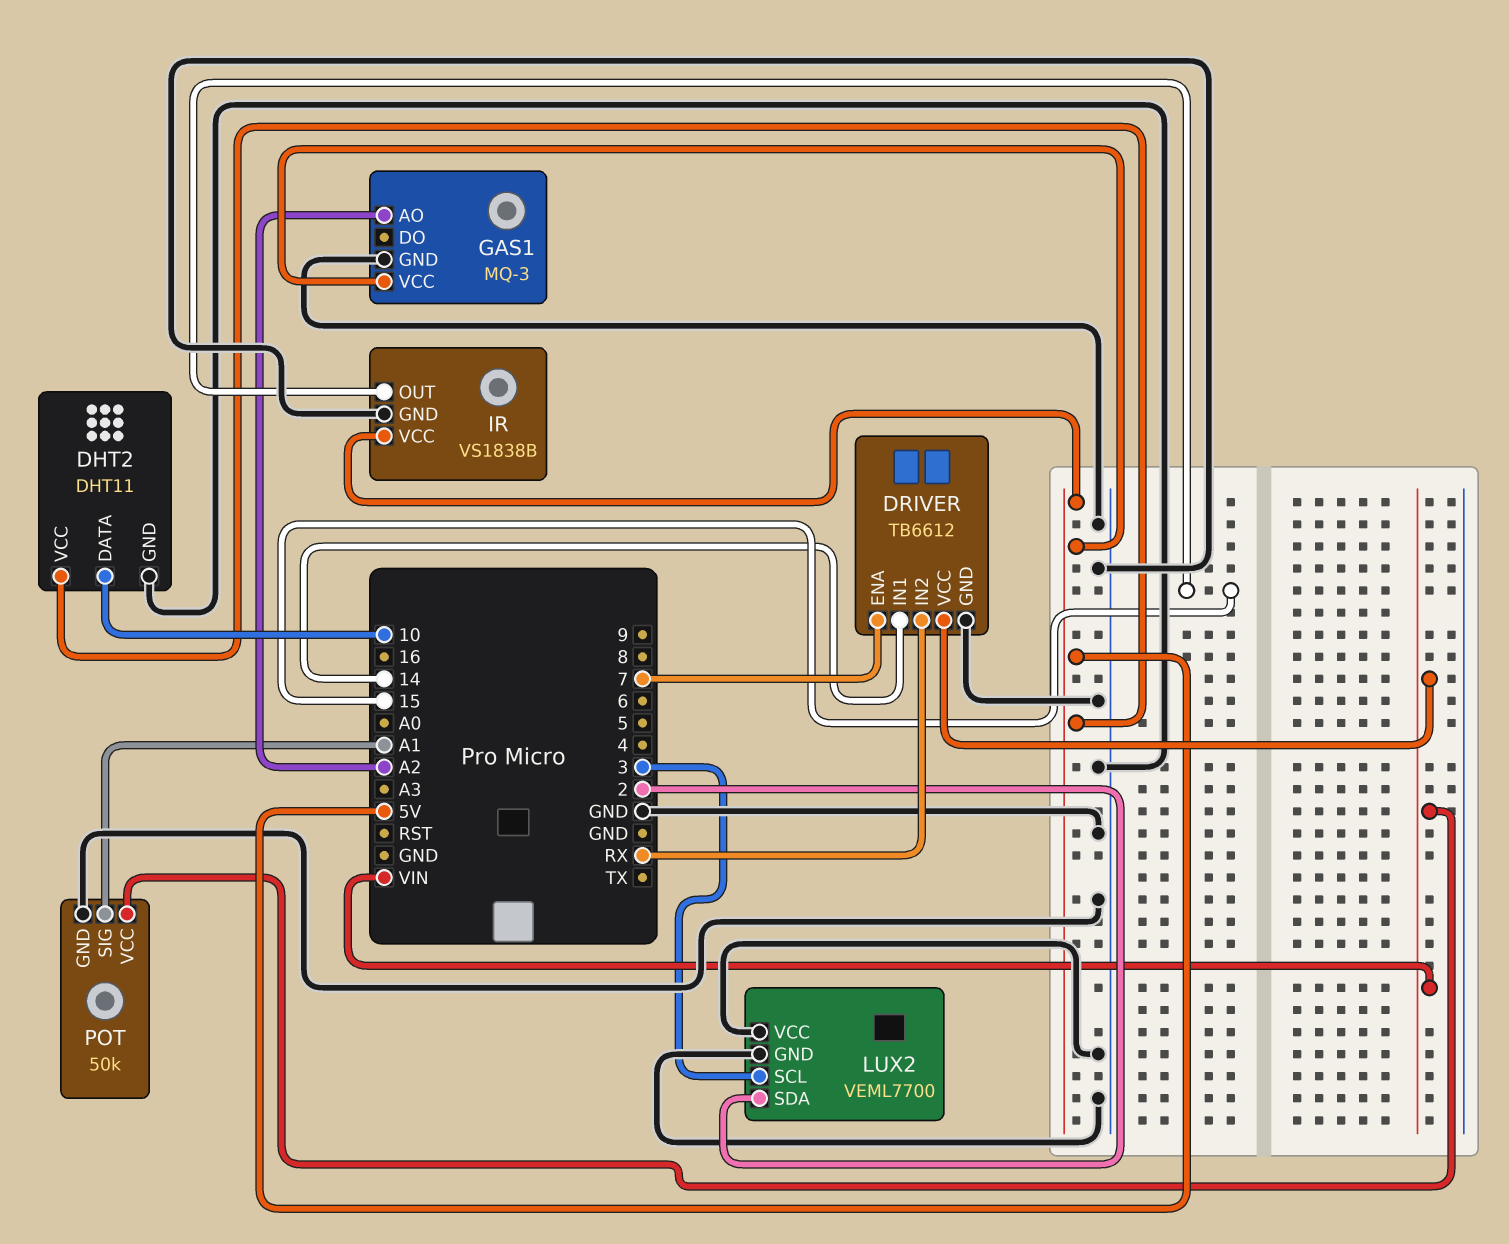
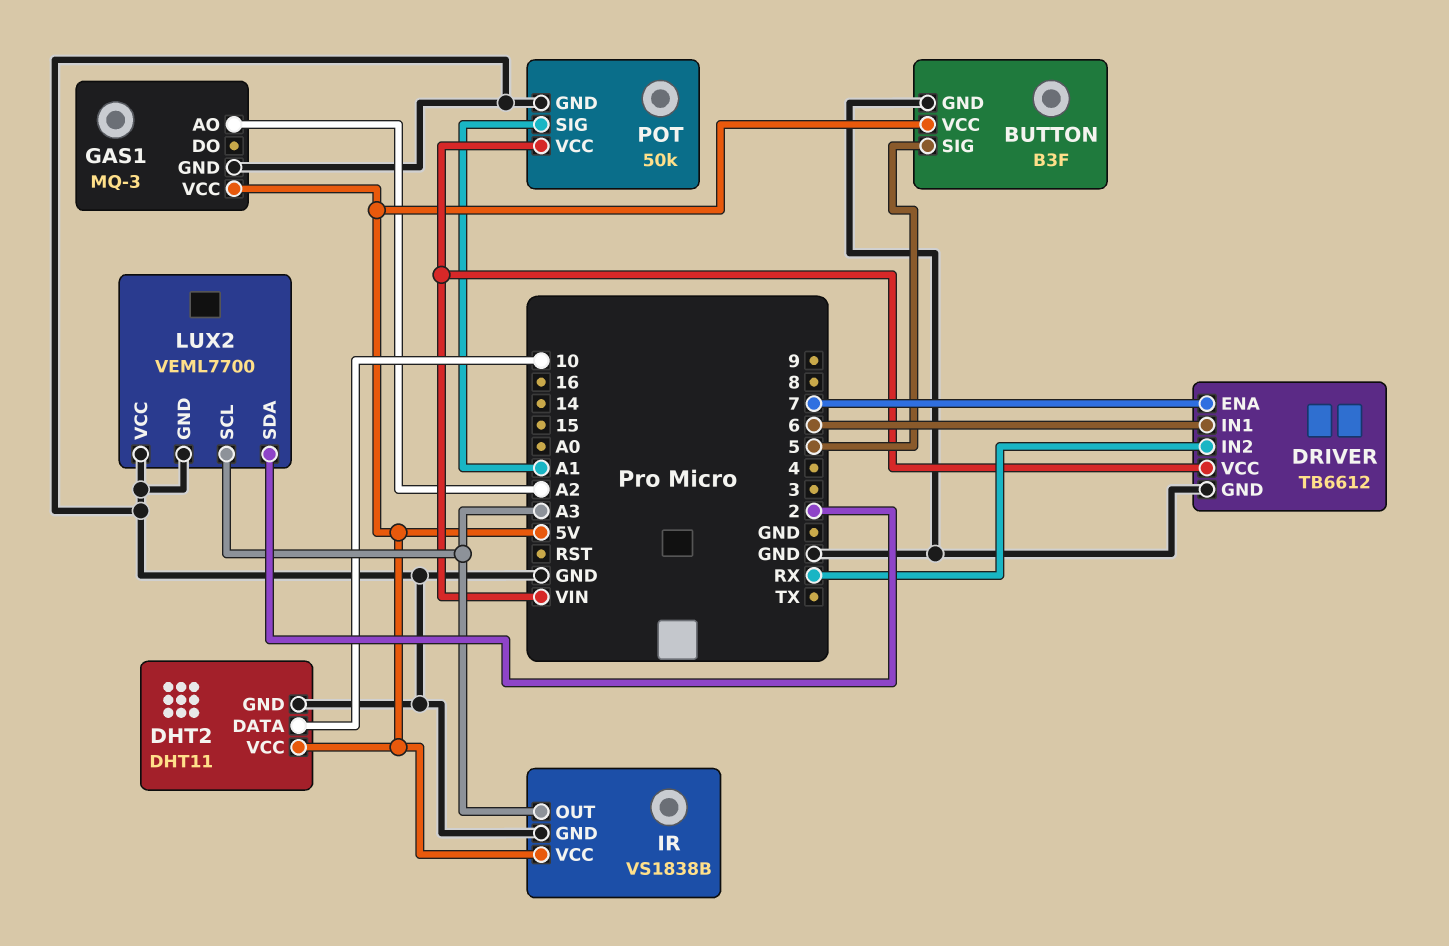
BUTTON: none -> B3F
BUTTON pin GND: none -> GND
BUTTON pin SIG: none -> 5
BUTTON pin VCC: none -> 5V
DRIVER pin IN1: 14 -> 6
IR pin OUT: 15 -> A3
LUX2 pin SCL: 3 -> A3

